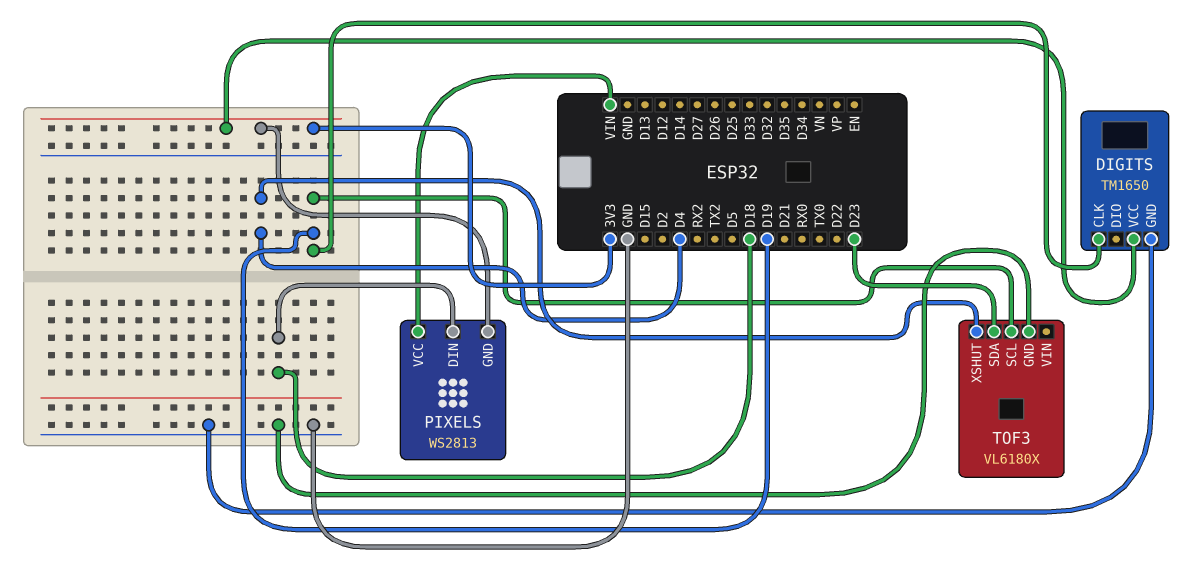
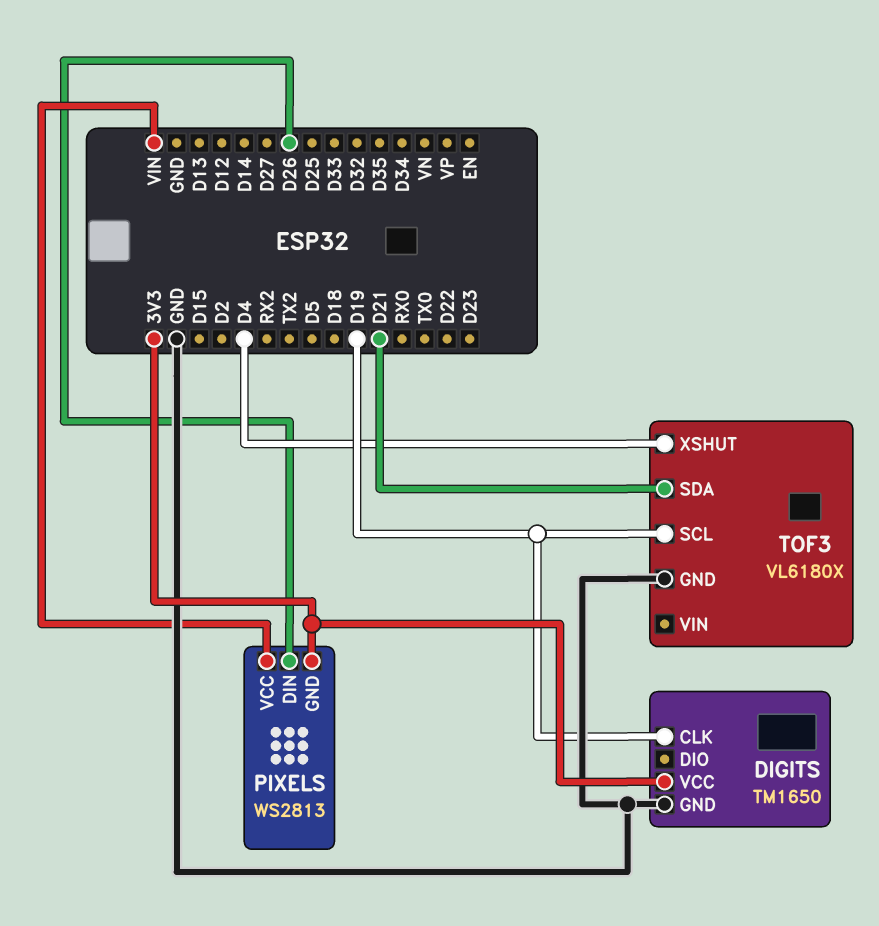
PIXELS pin DIN: D18 -> D26
TOF3 pin SDA: D23 -> D21

